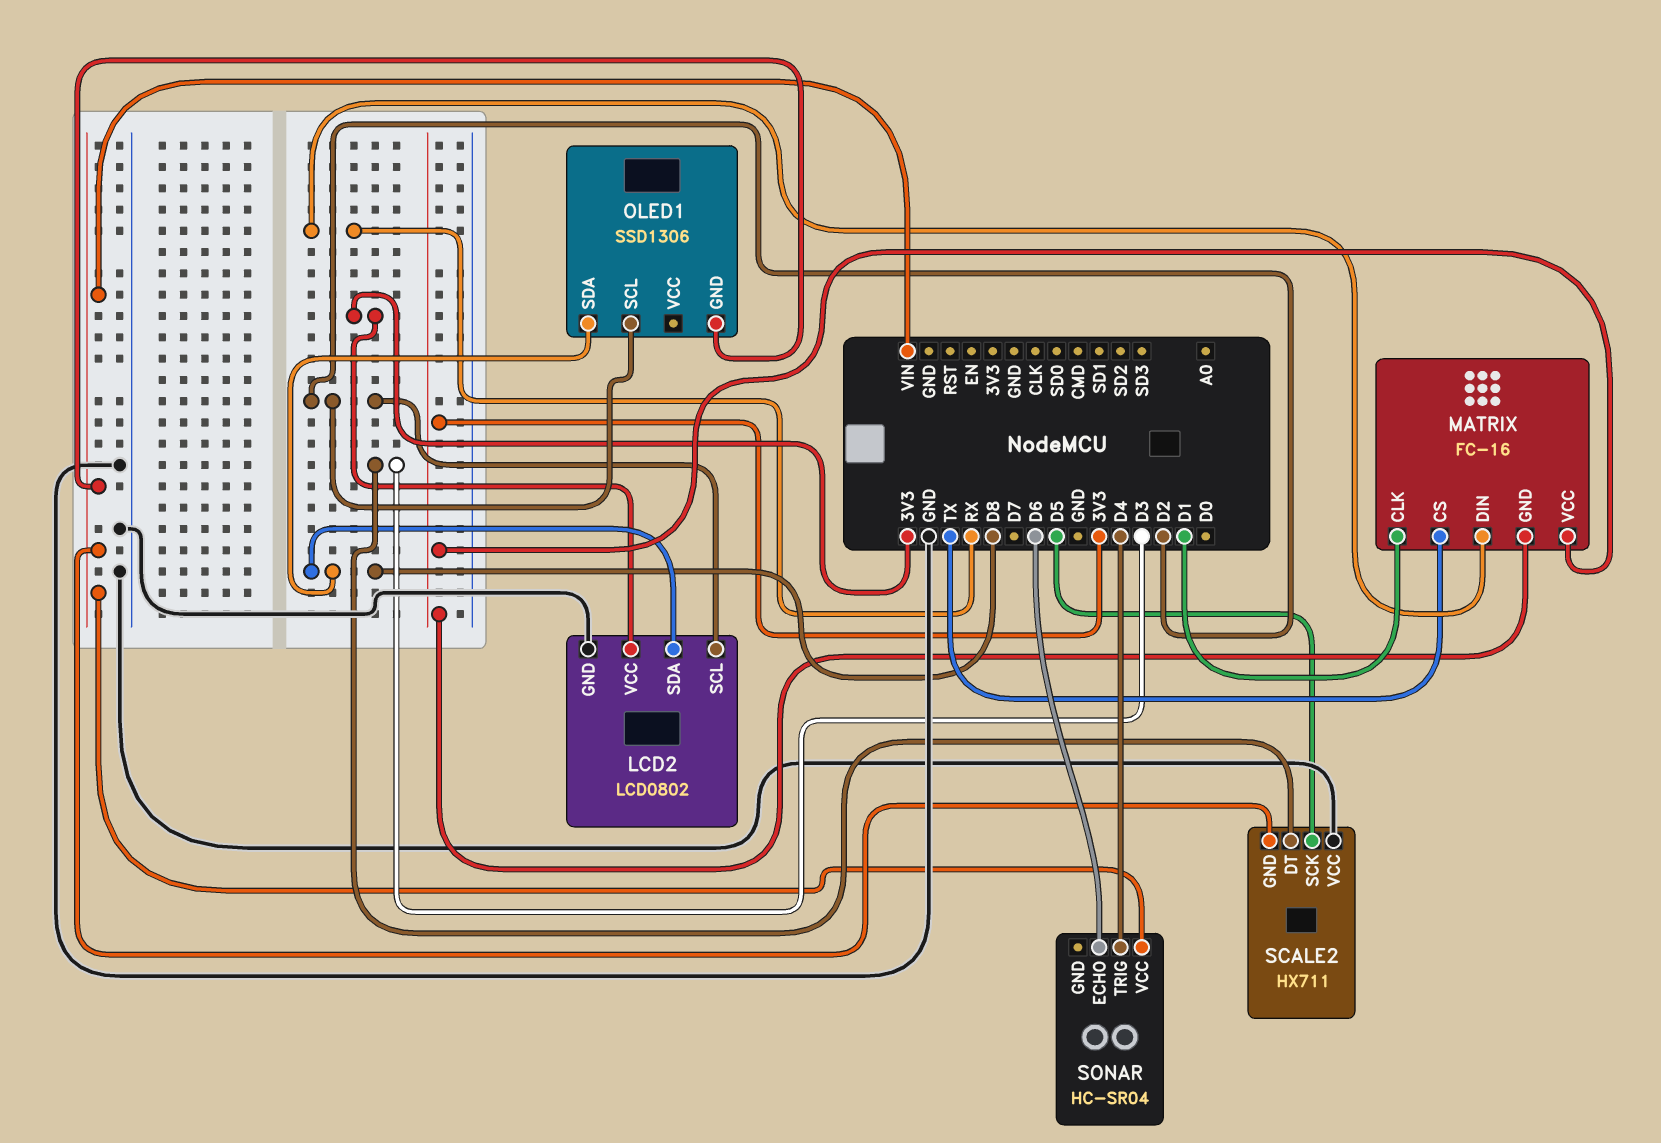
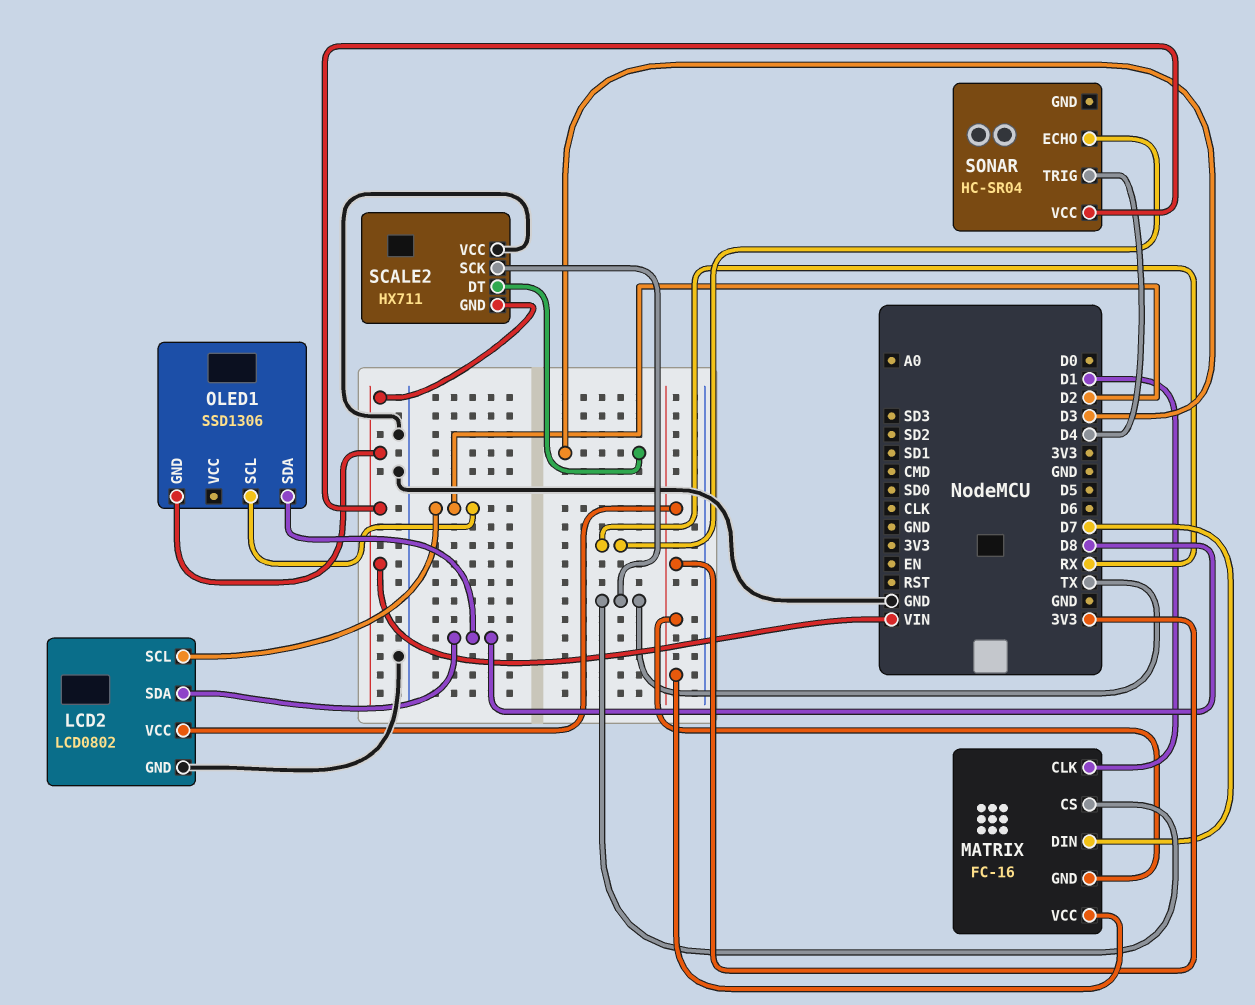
MATRIX pin DIN: RX -> D7
SCALE2 pin SCK: D5 -> TX
SONAR pin ECHO: D6 -> RX

